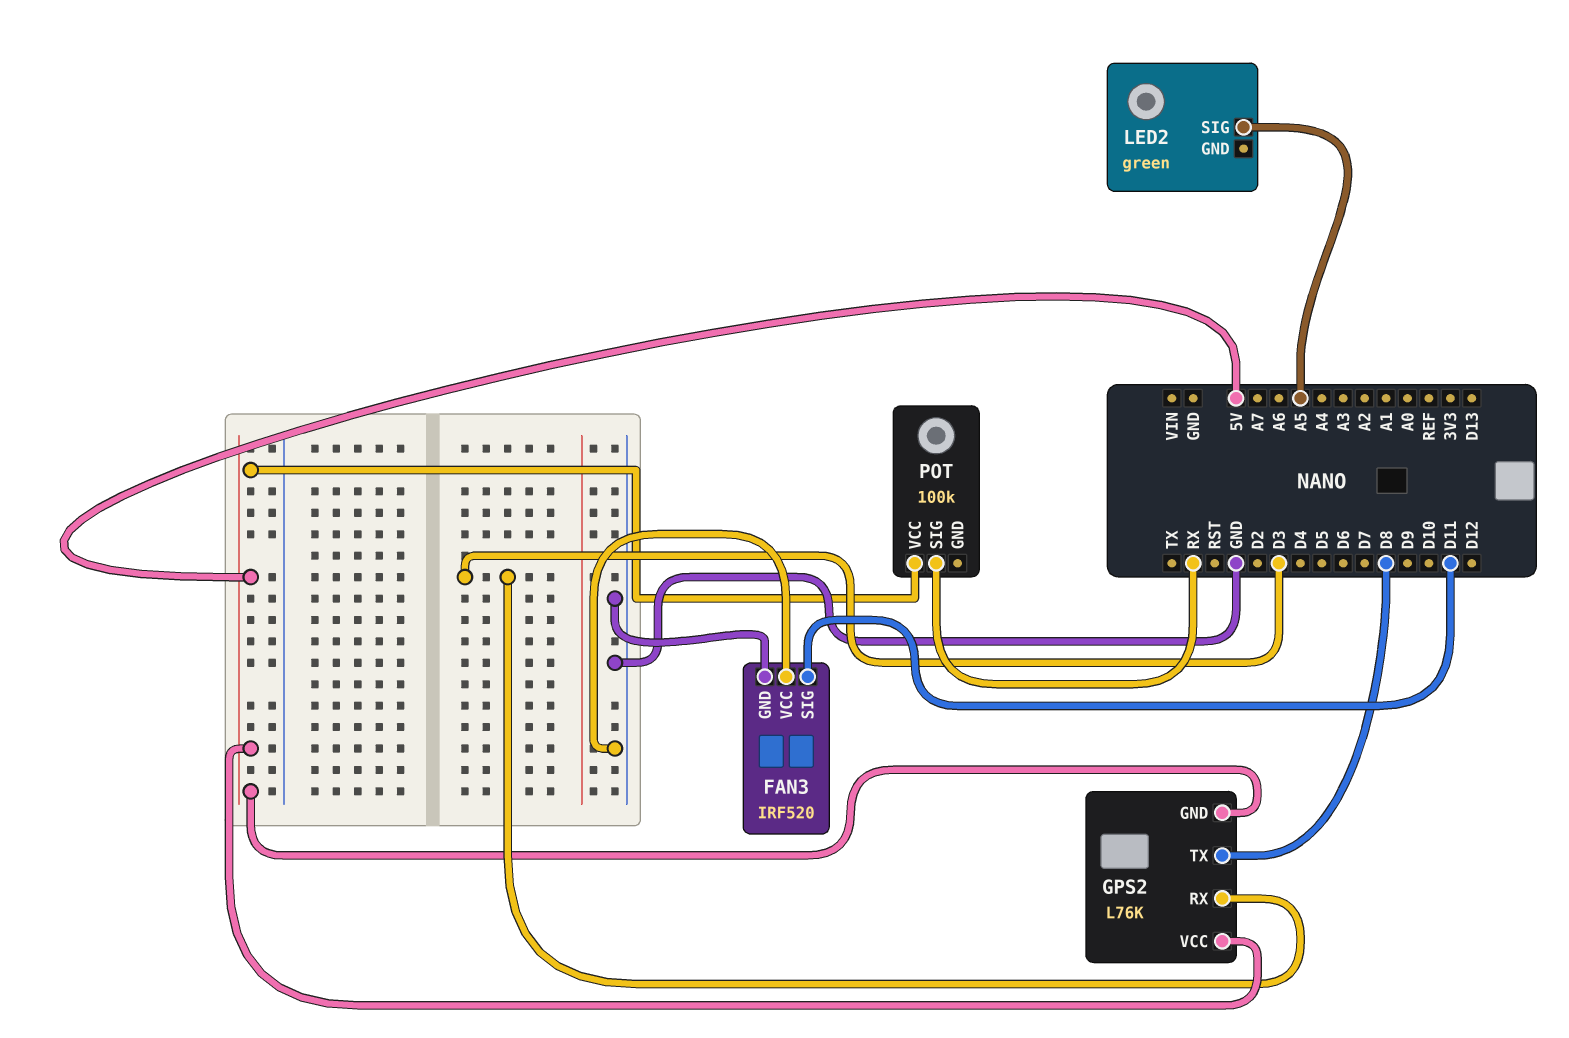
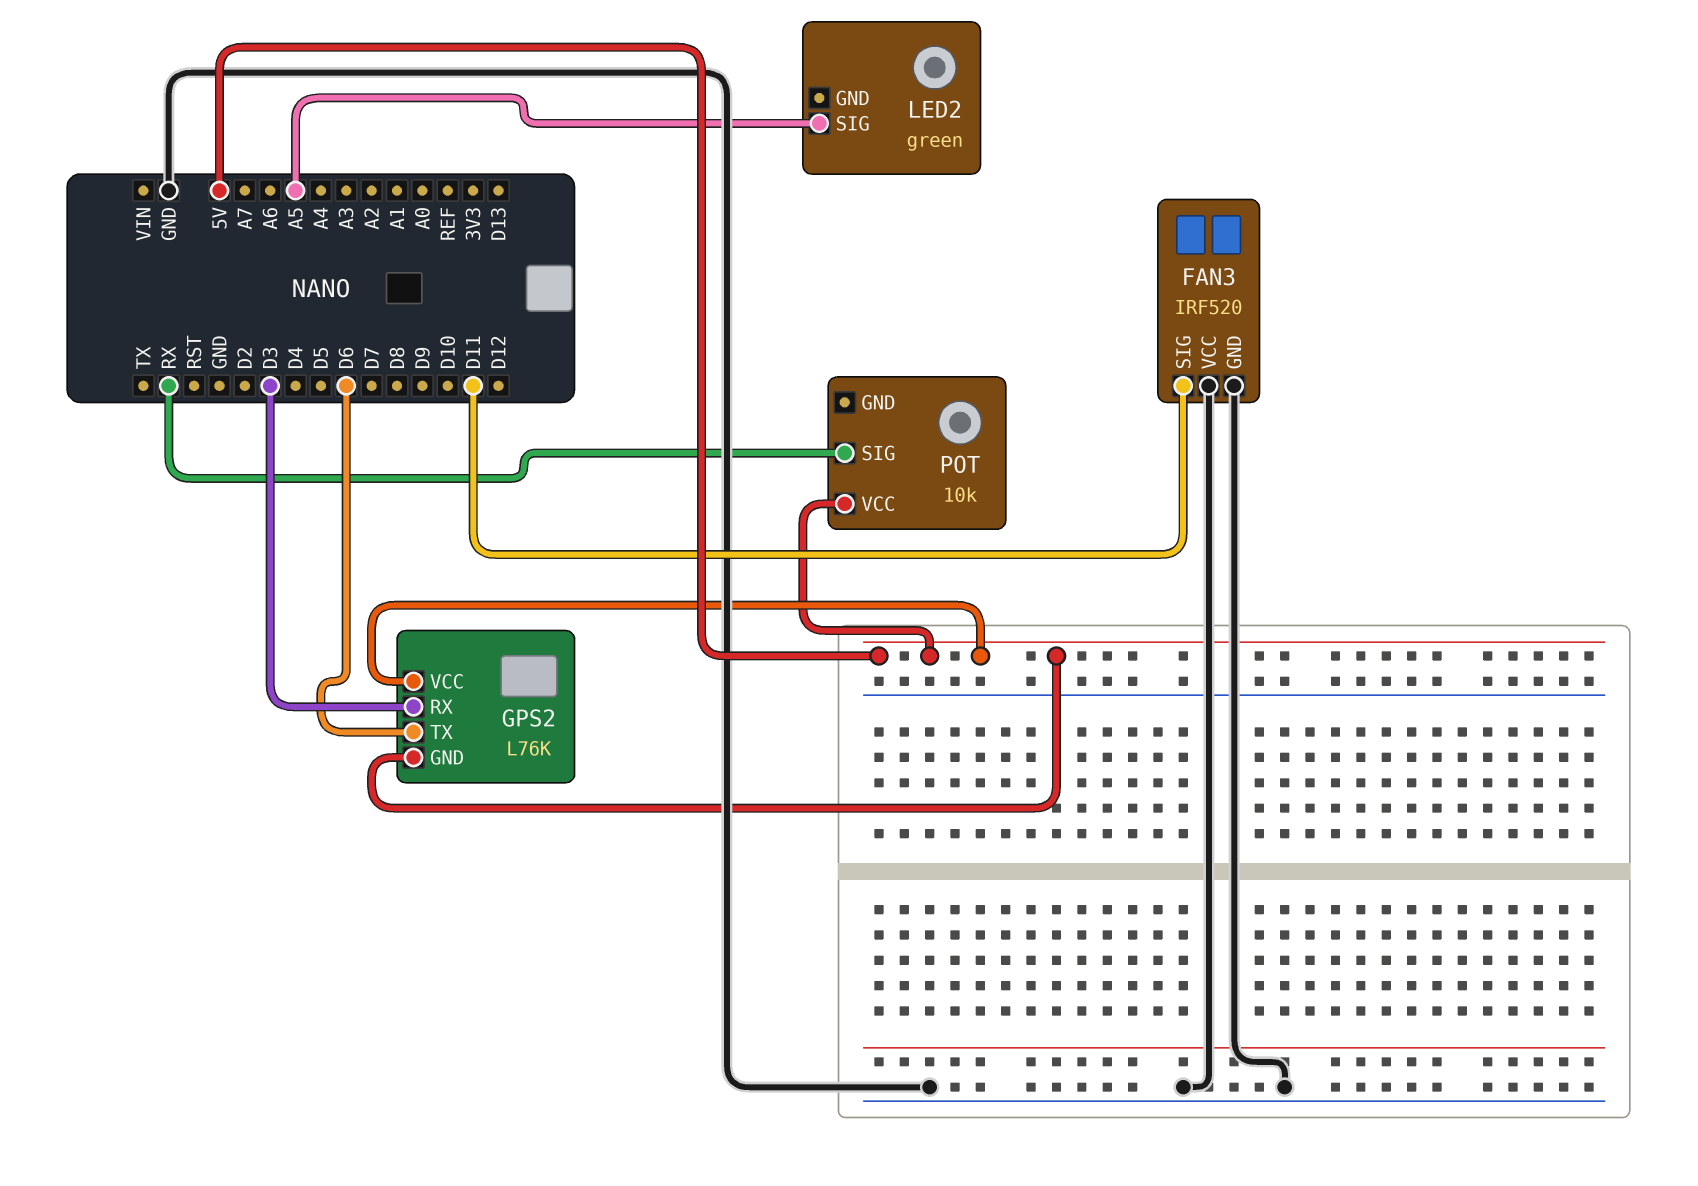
GPS2 pin TX: D8 -> D6
POT: 100k -> 10k

